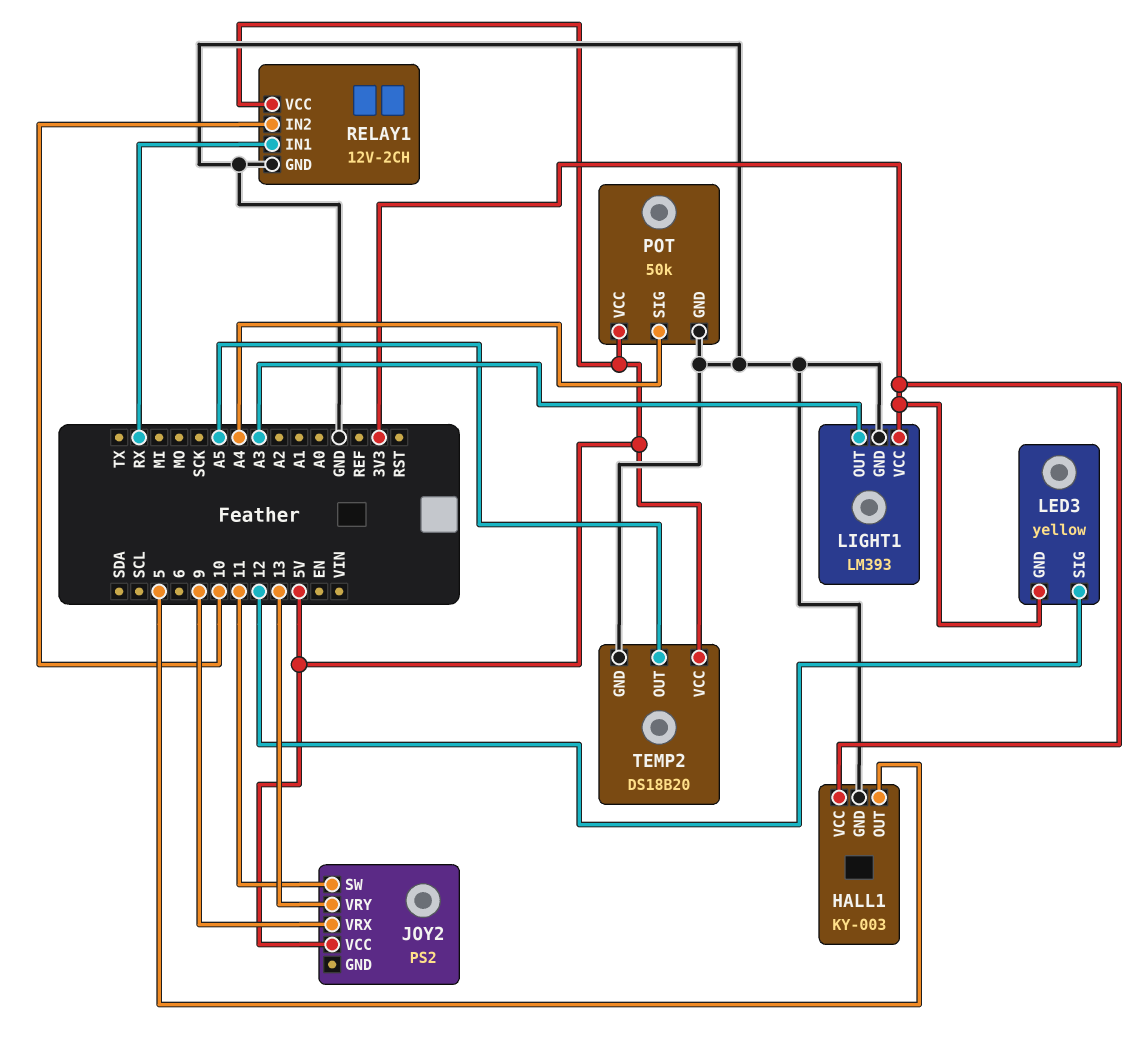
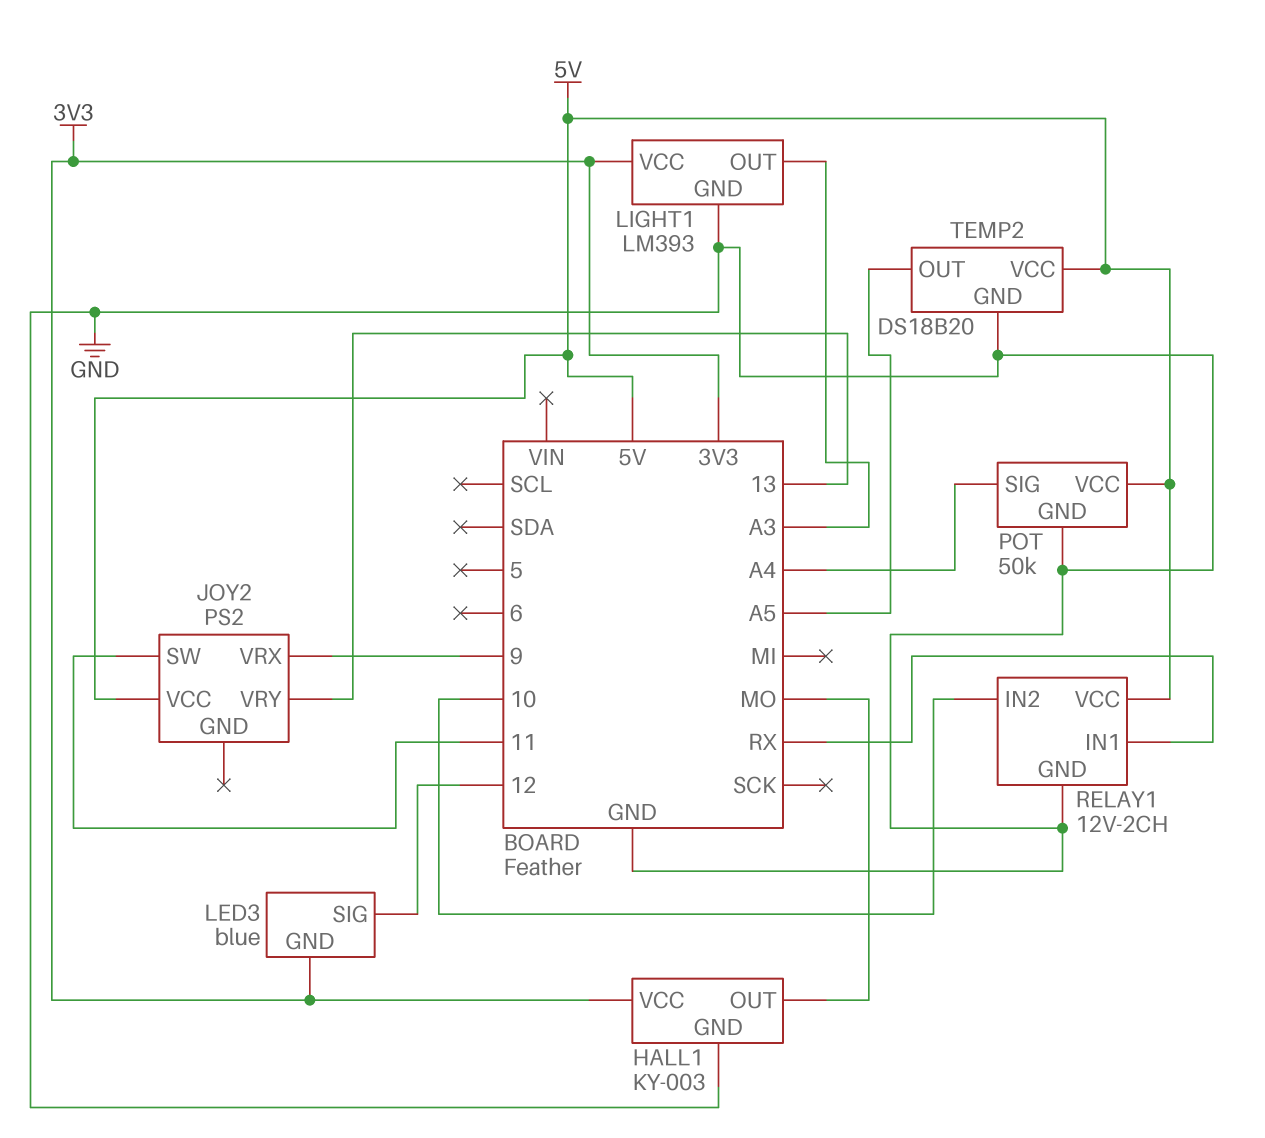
HALL1 pin OUT: 5 -> MO
LED3: yellow -> blue

